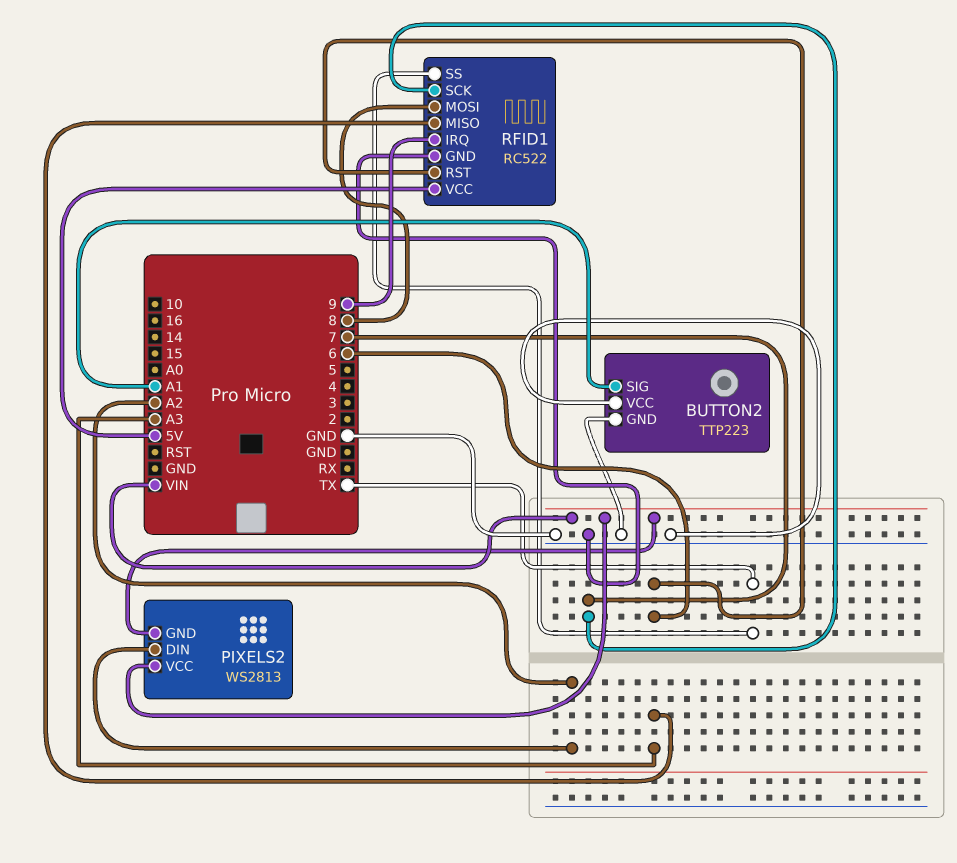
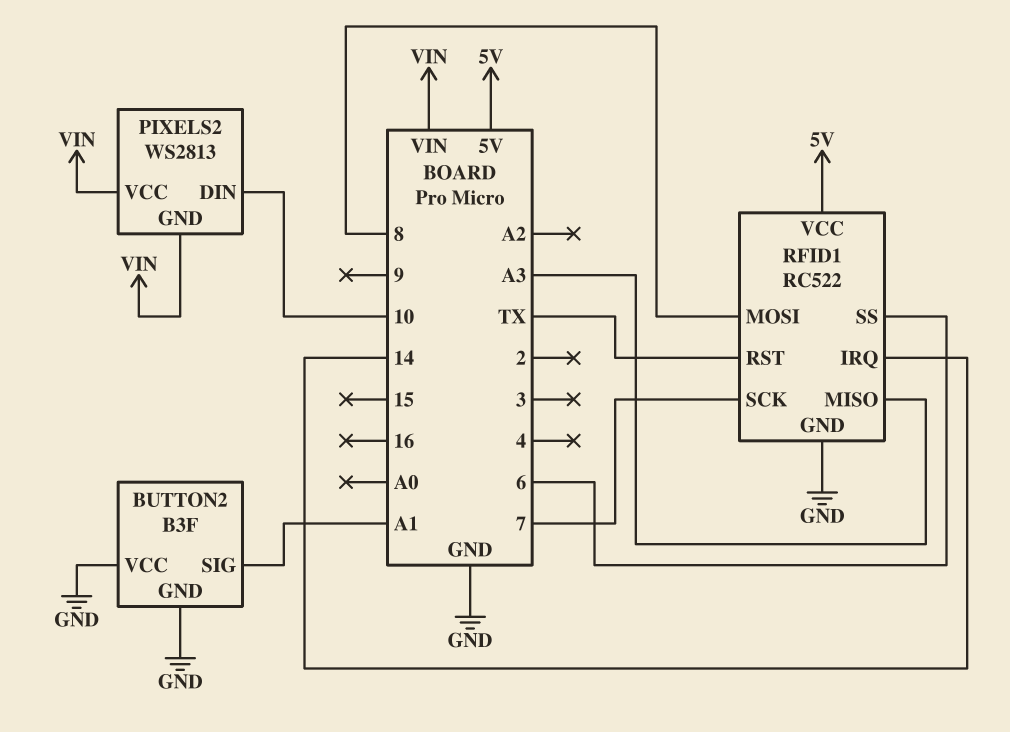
BUTTON2: TTP223 -> B3F
PIXELS2 pin DIN: A2 -> 10
RFID1 pin IRQ: 9 -> 14
RFID1 pin RST: 6 -> TX
RFID1 pin SS: TX -> 6

